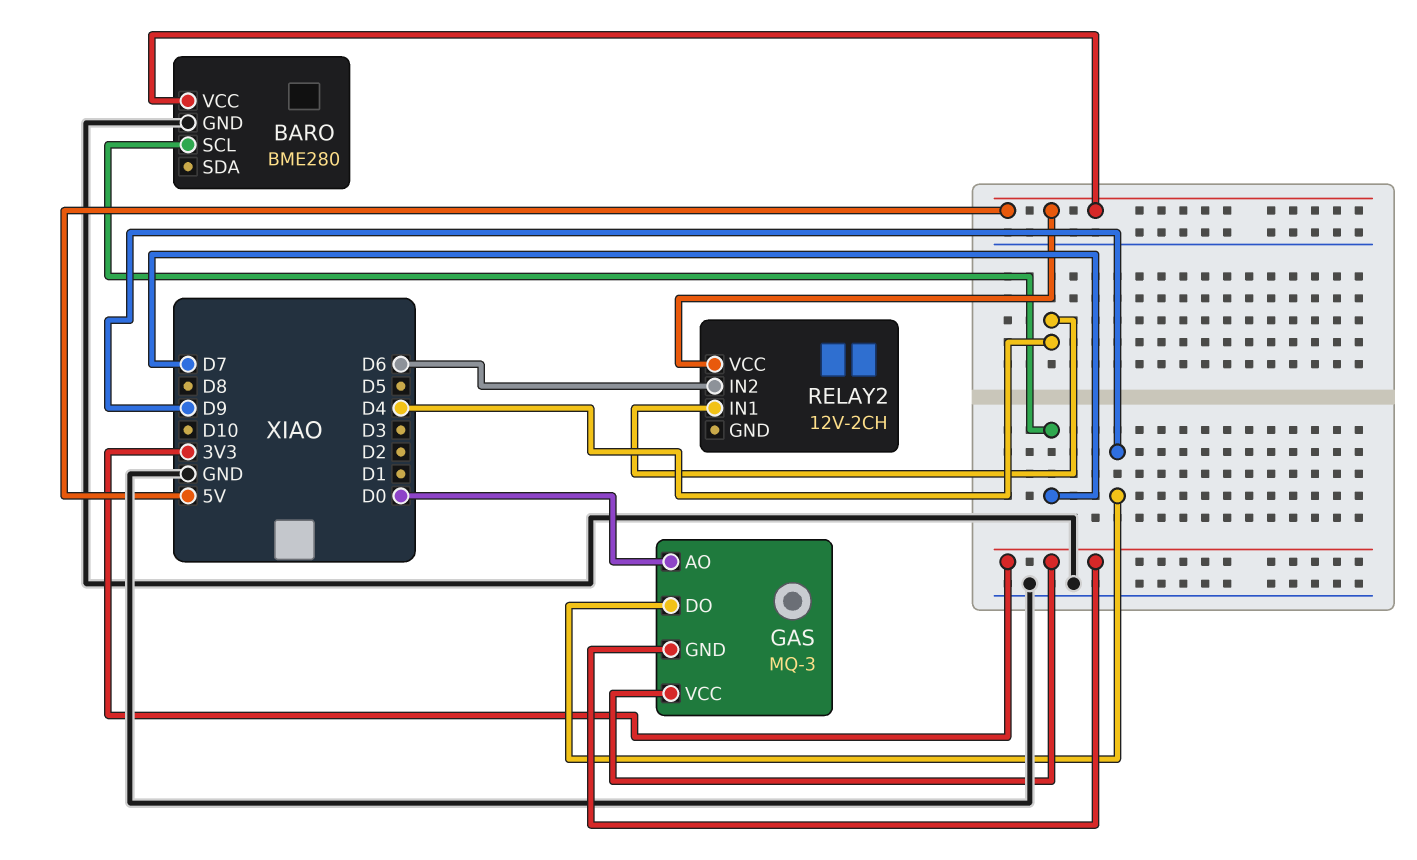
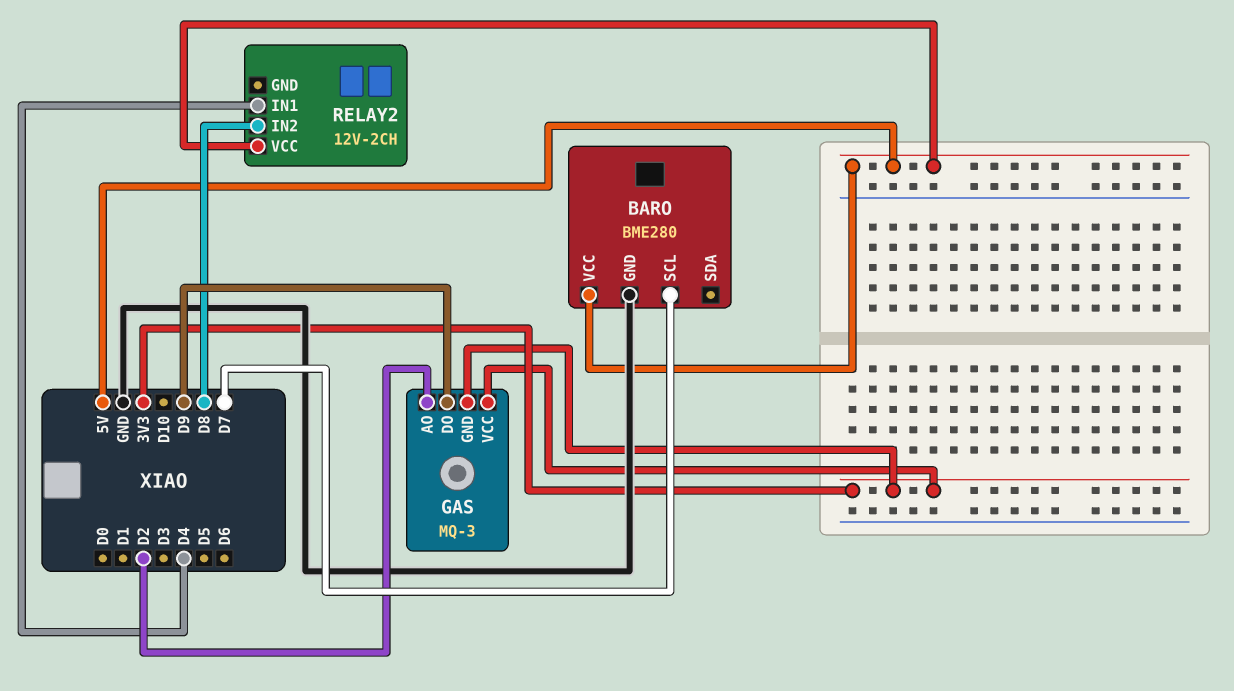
GAS pin AO: D0 -> D2
RELAY2 pin IN2: D6 -> D8

